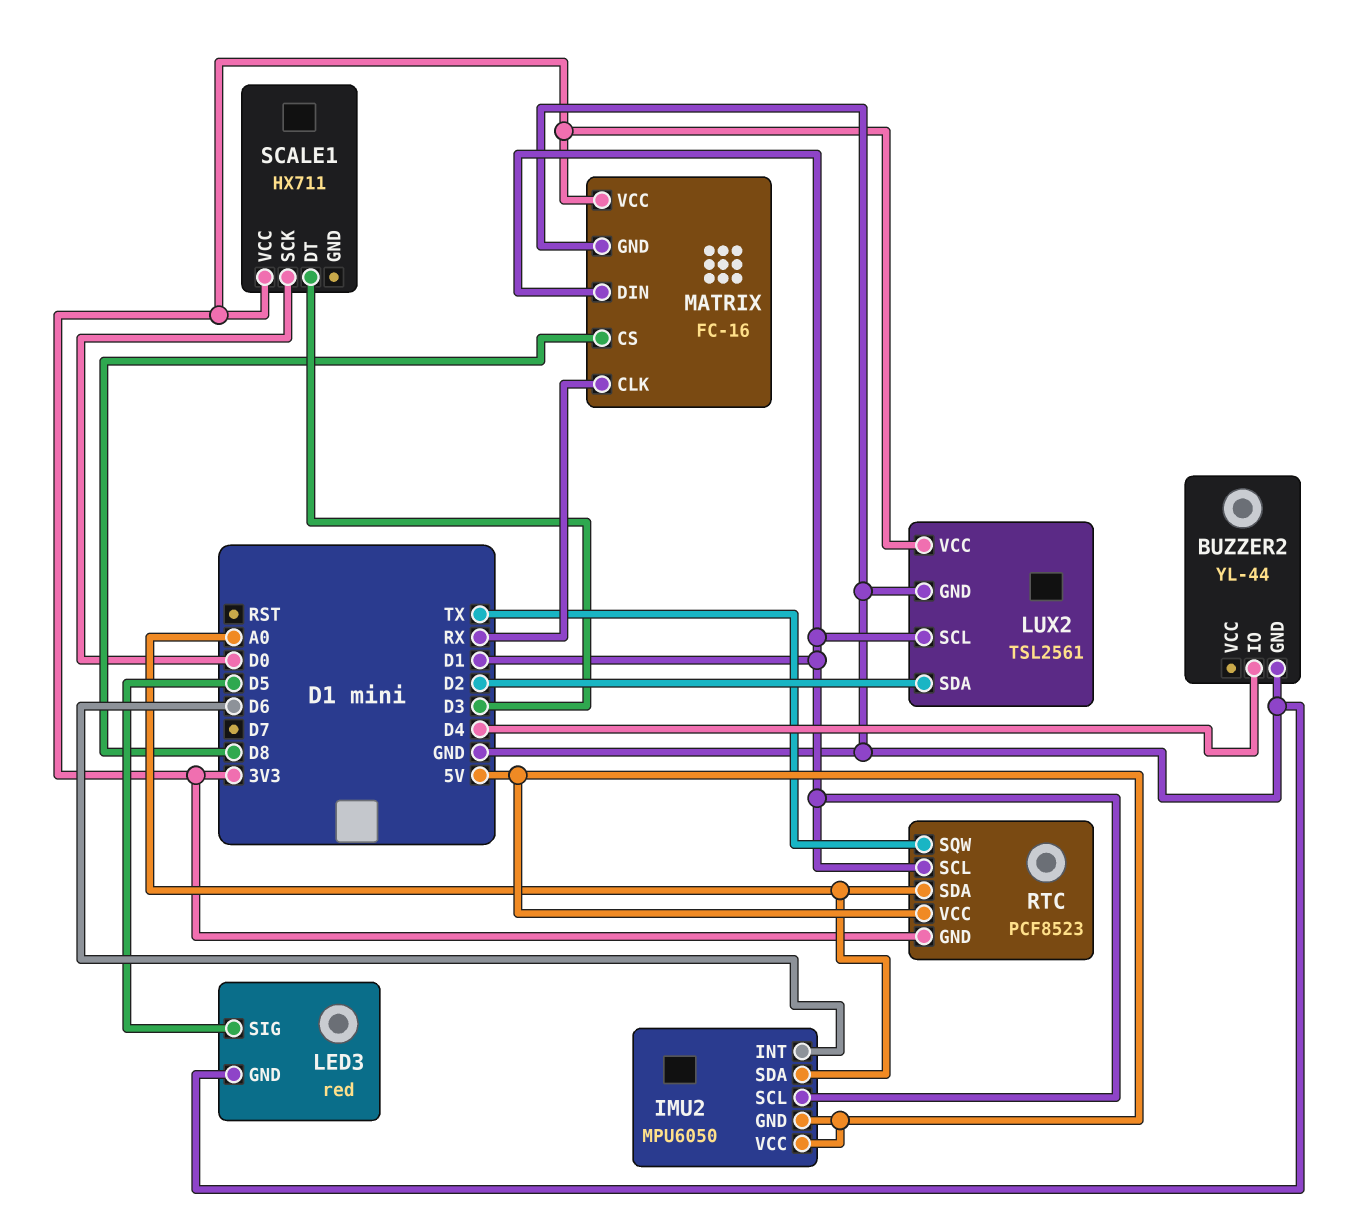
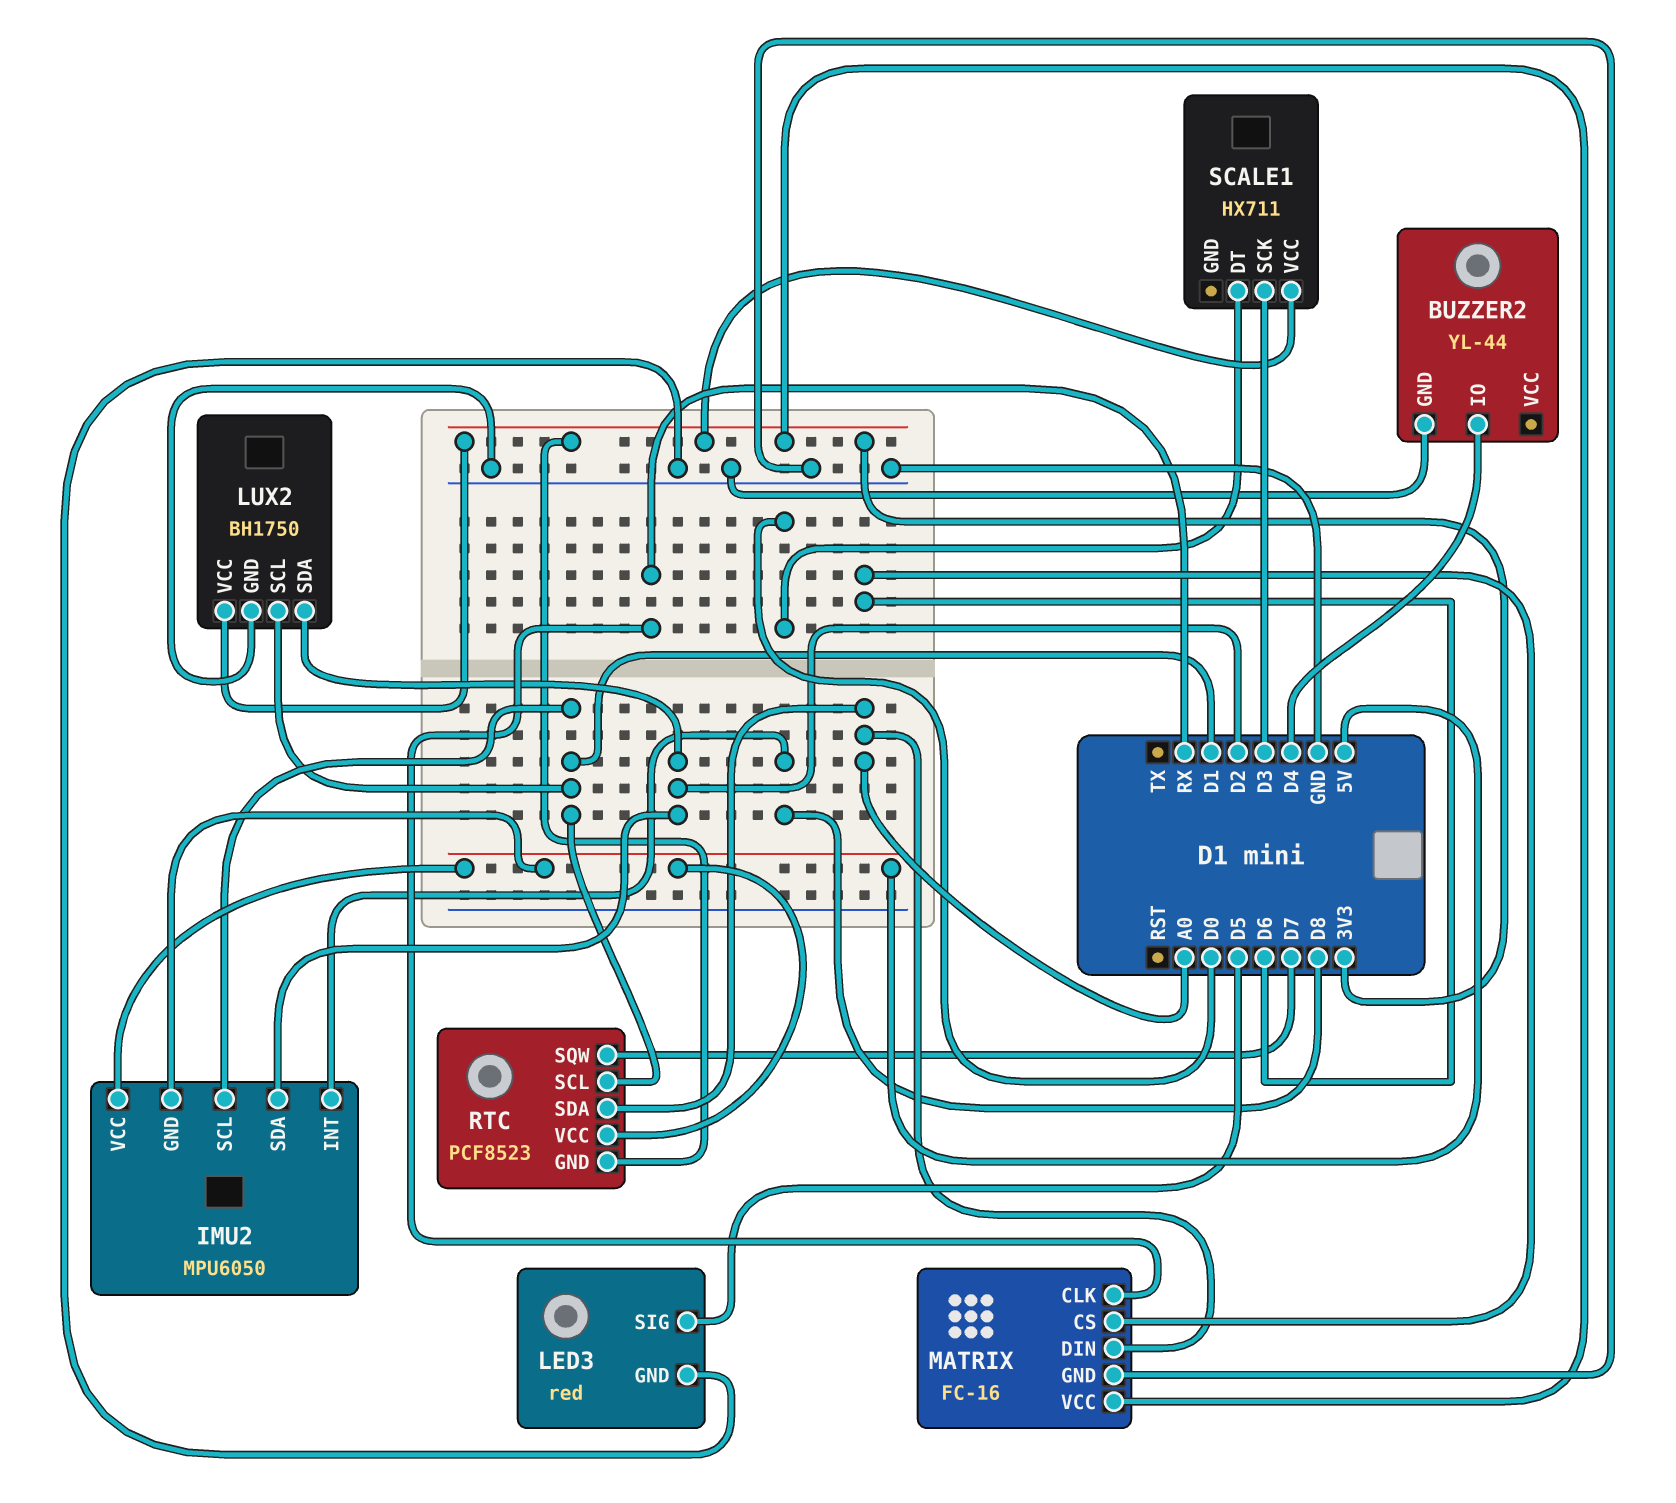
IMU2 pin INT: D6 -> D8
IMU2 pin SDA: A0 -> D2
LUX2: TSL2561 -> BH1750
MATRIX pin CS: D8 -> D6
MATRIX pin DIN: D1 -> A0
RTC pin SQW: TX -> D7
SCALE1 pin DT: D3 -> D0
SCALE1 pin SCK: D0 -> D3

